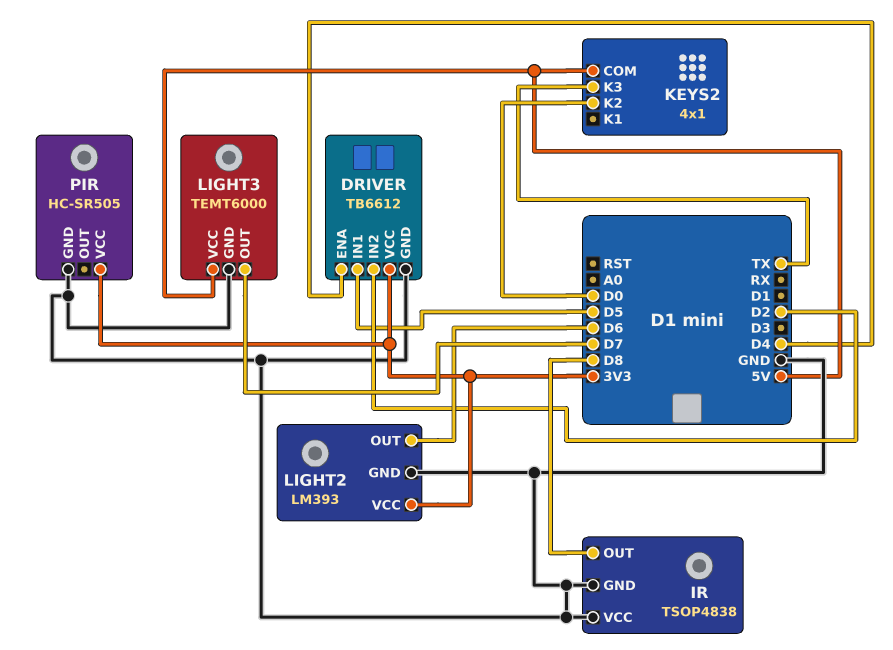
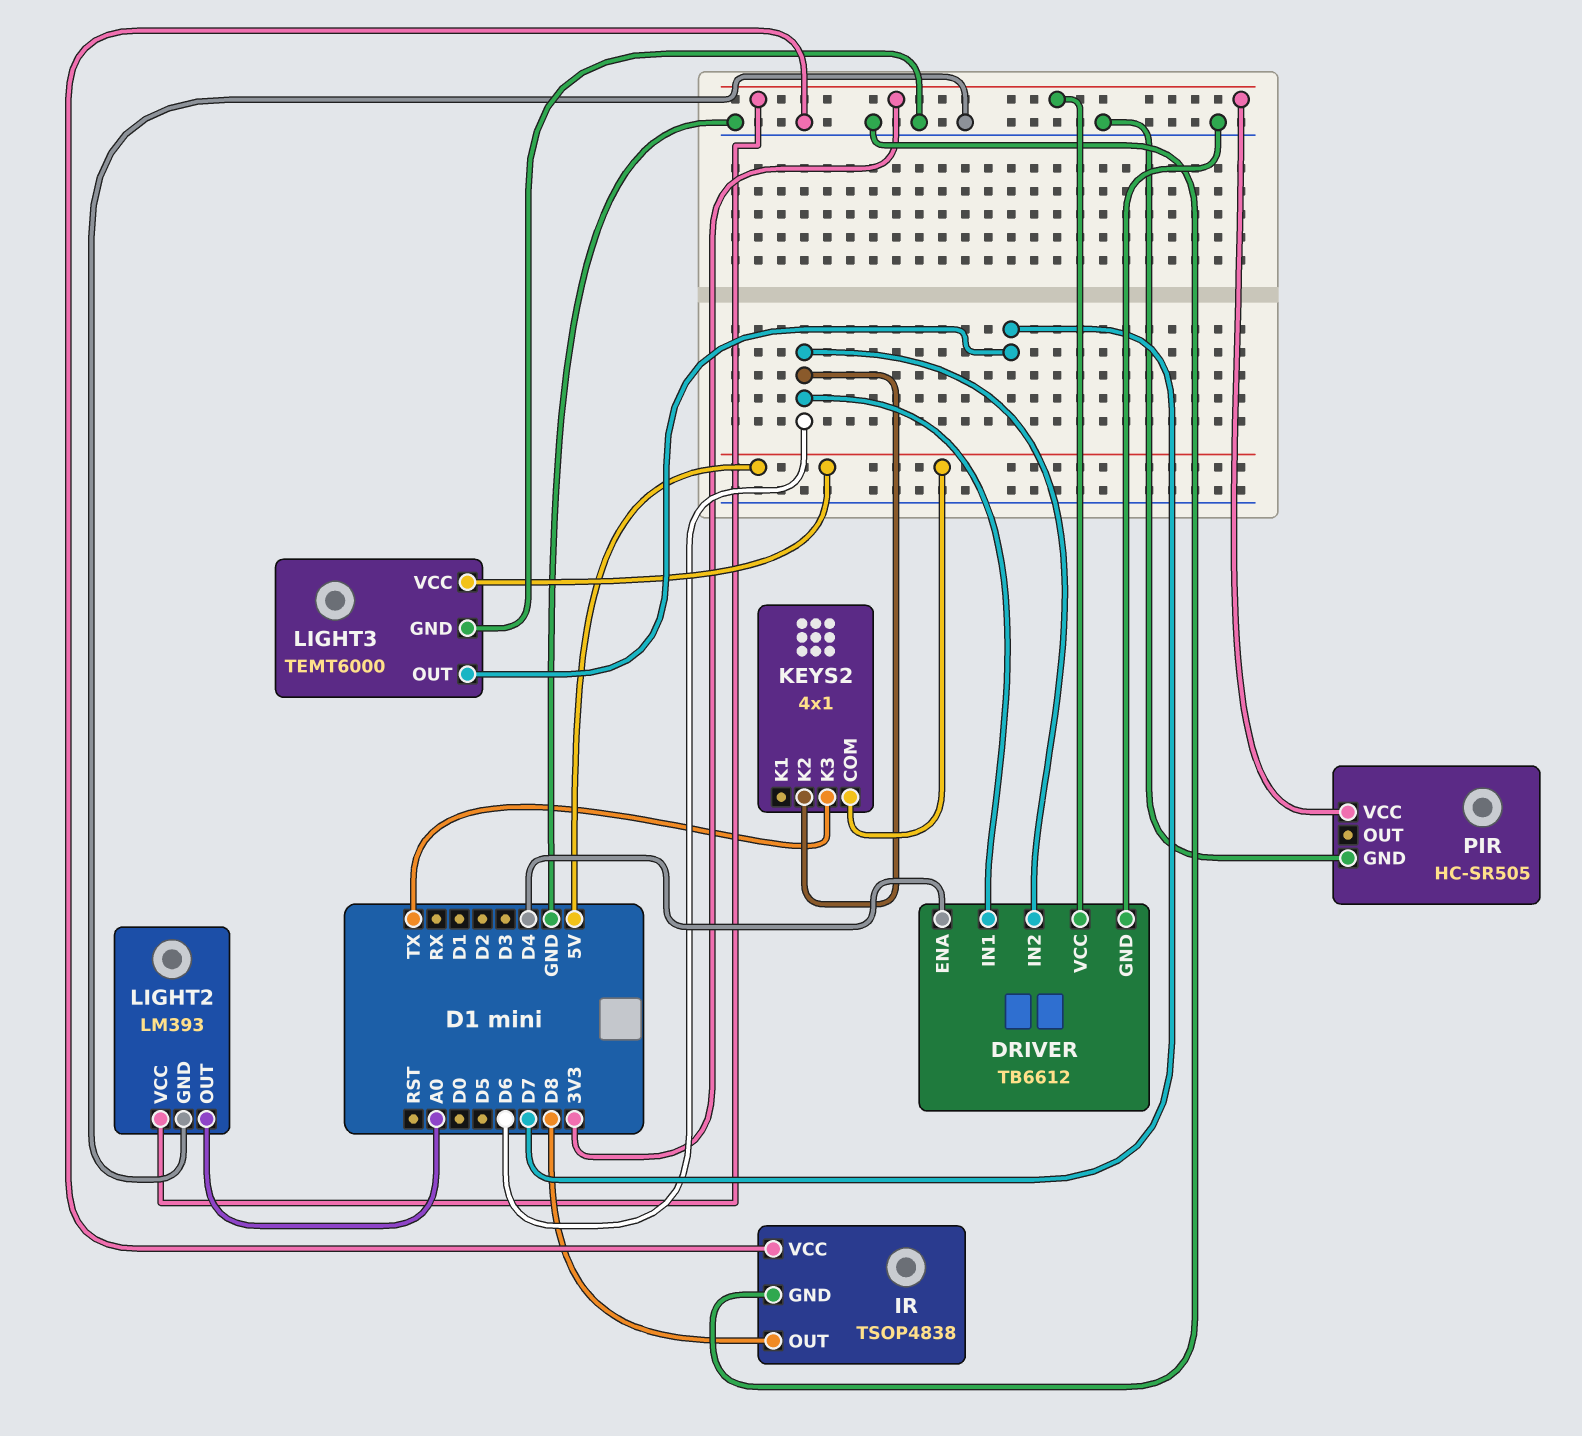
DRIVER pin IN1: D5 -> D6
DRIVER pin IN2: D2 -> D6
KEYS2 pin K2: D0 -> D6
LIGHT2 pin OUT: D6 -> A0

